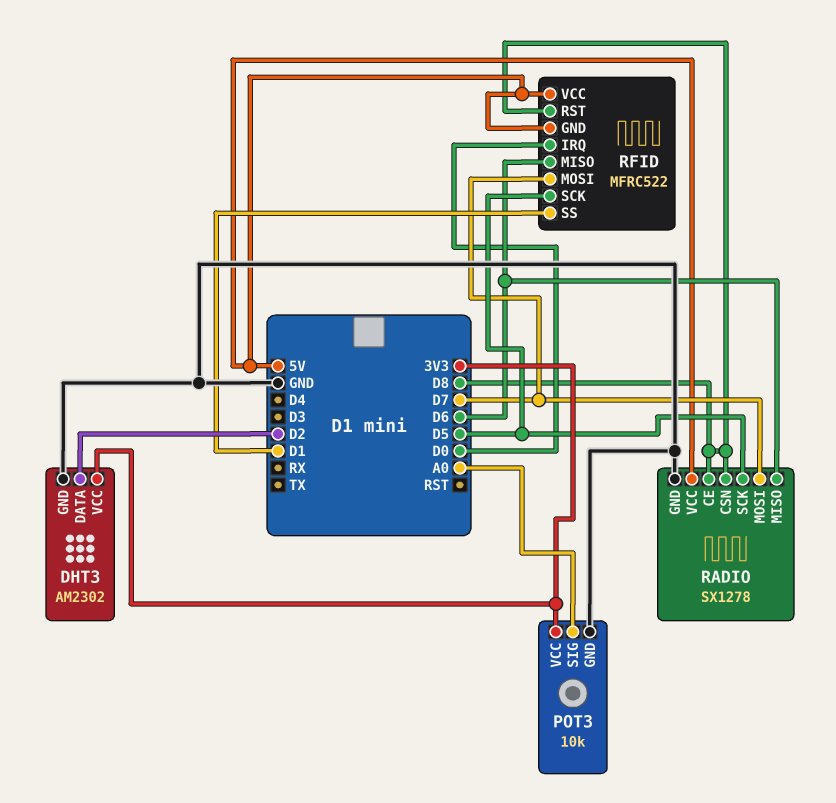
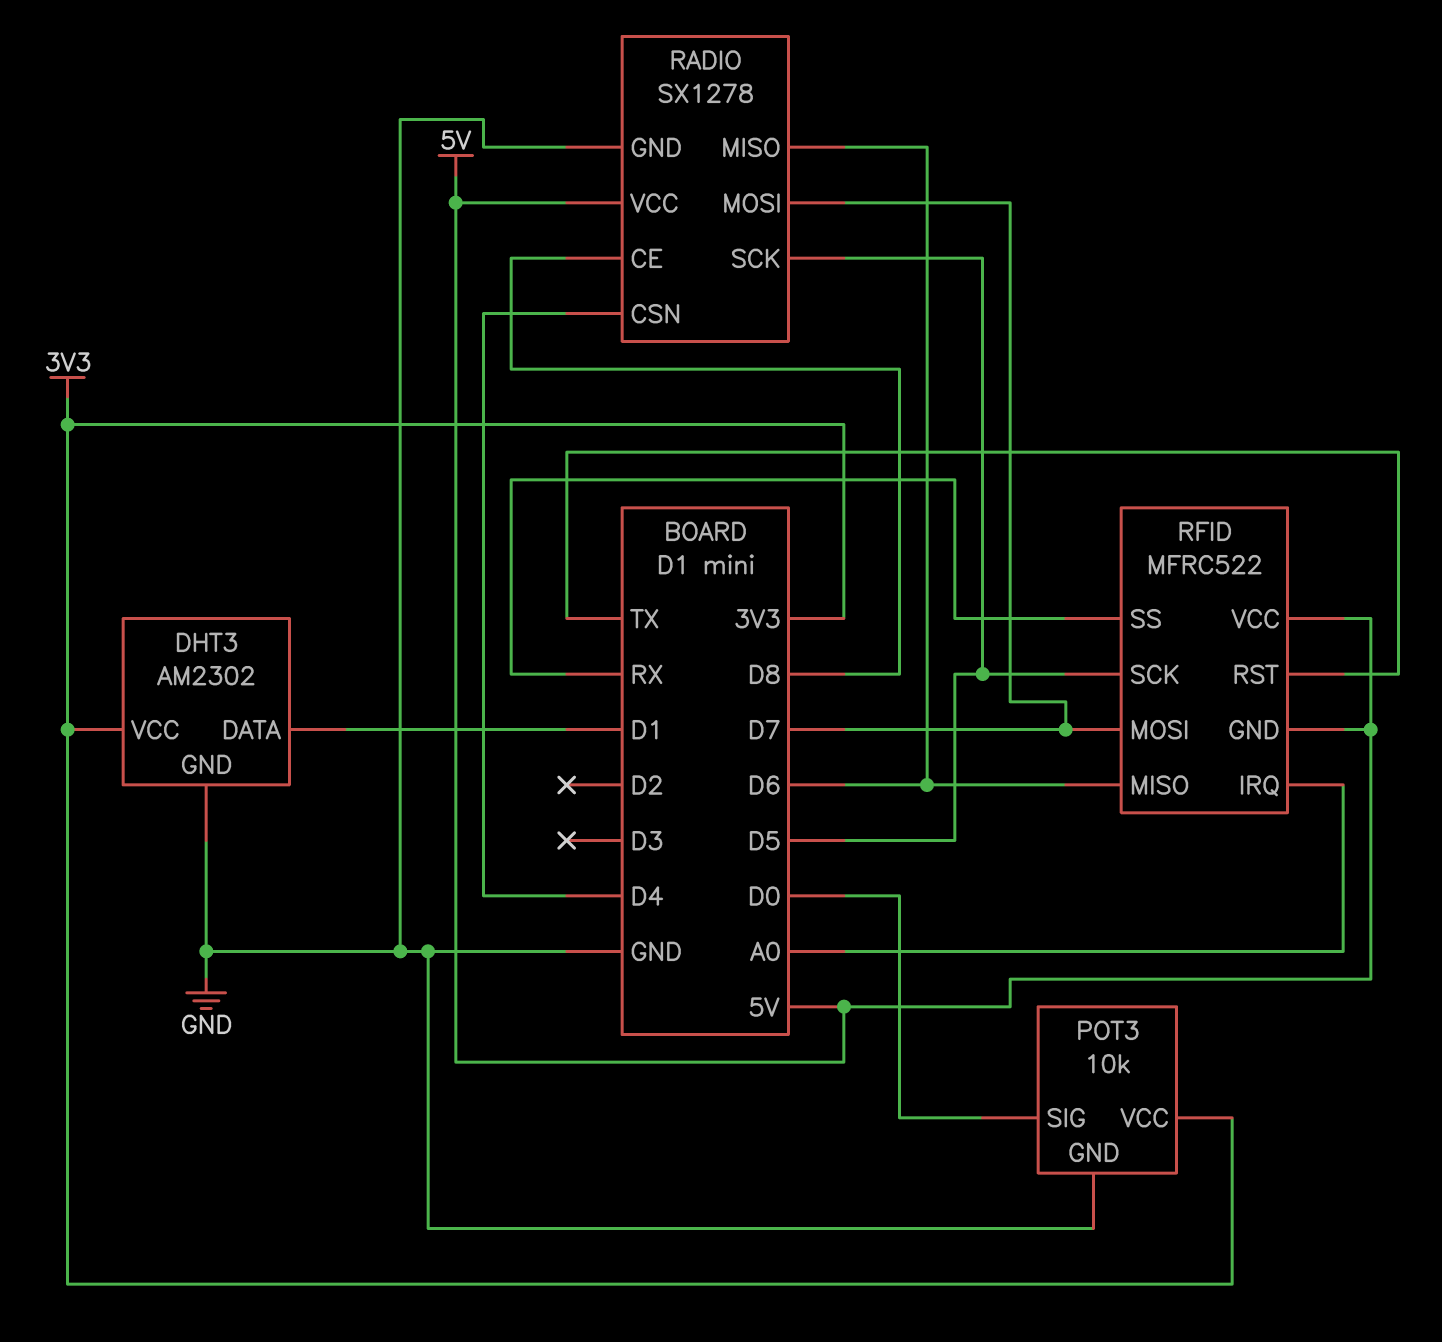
DHT3 pin DATA: D2 -> D1
POT3 pin SIG: A0 -> D0
RADIO pin CSN: D8 -> D4
RFID pin IRQ: D0 -> A0
RFID pin RST: D8 -> TX
RFID pin SS: D1 -> RX

